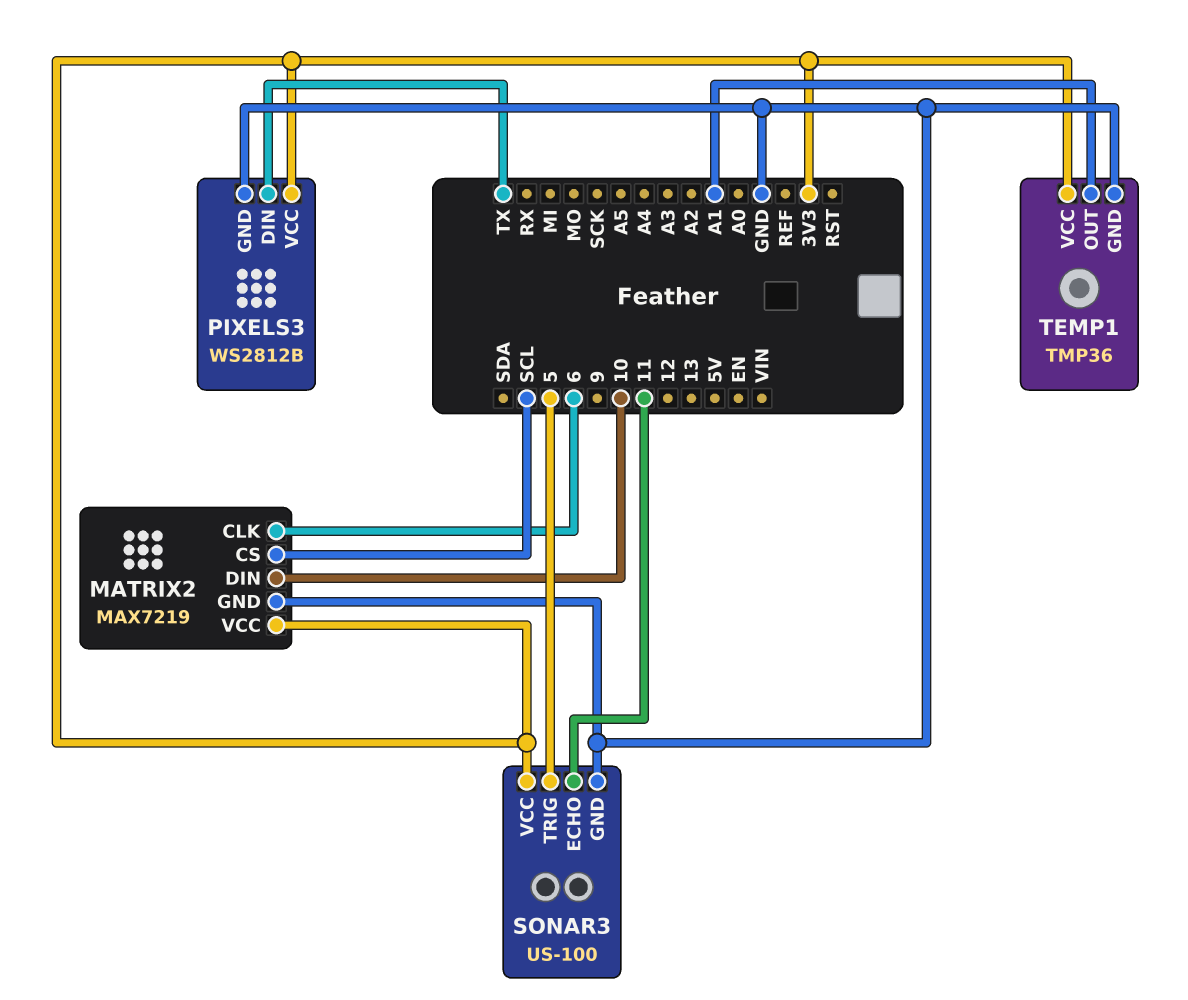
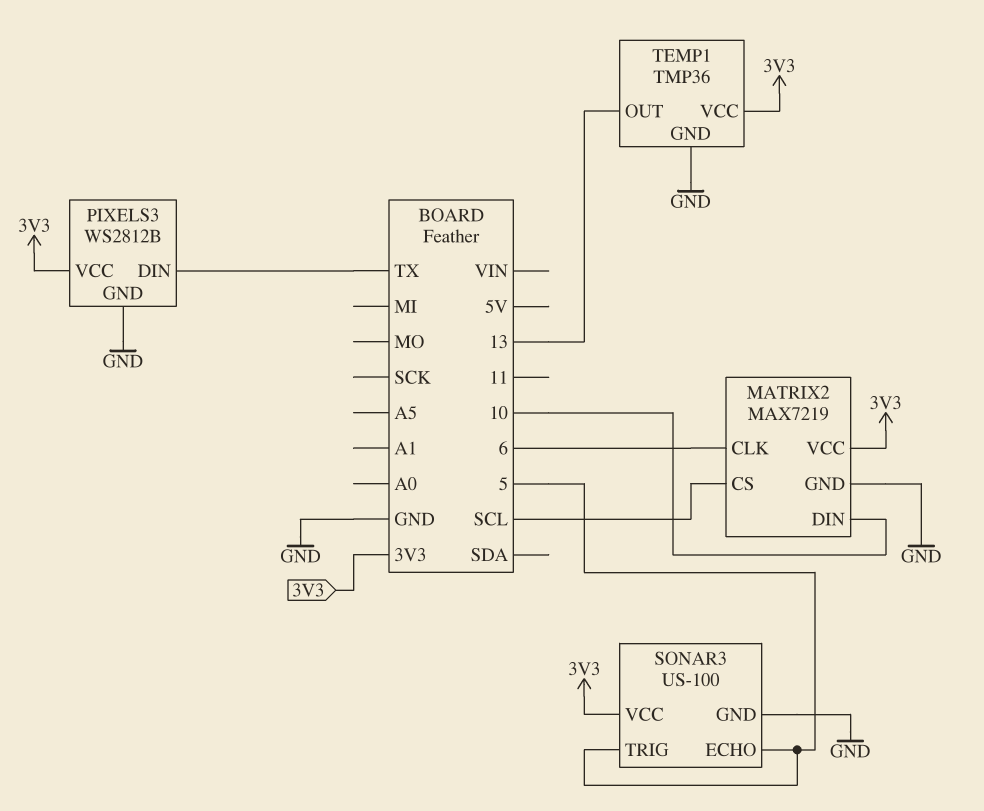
SONAR3 pin ECHO: 11 -> 5
TEMP1 pin OUT: A1 -> 13

